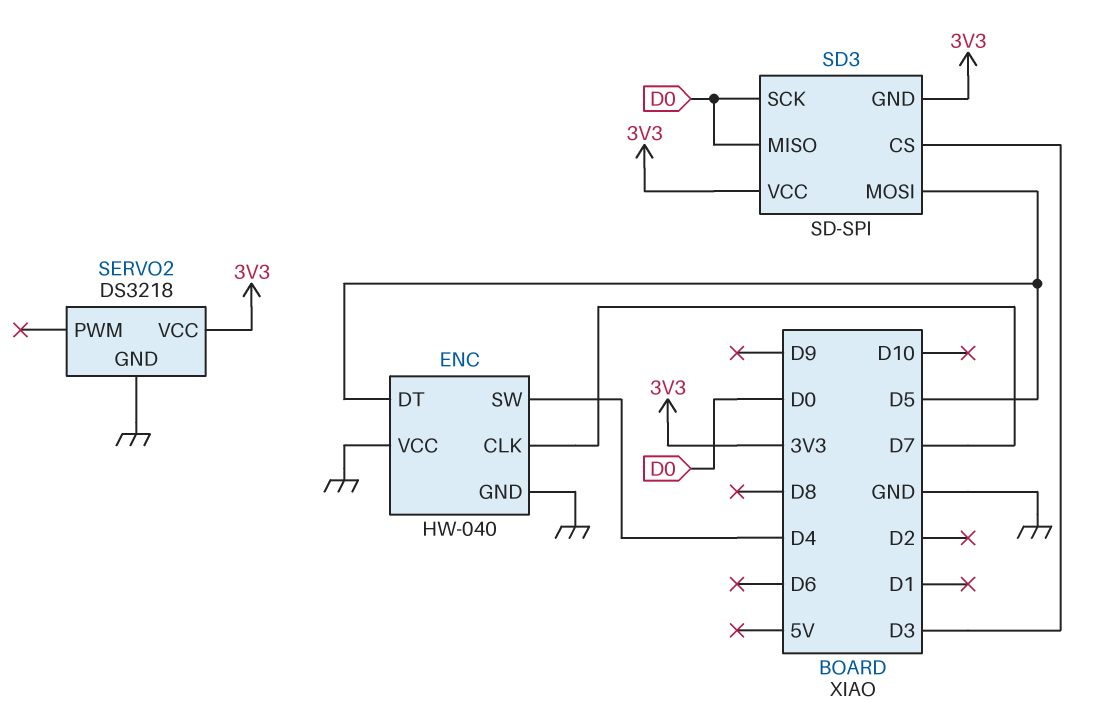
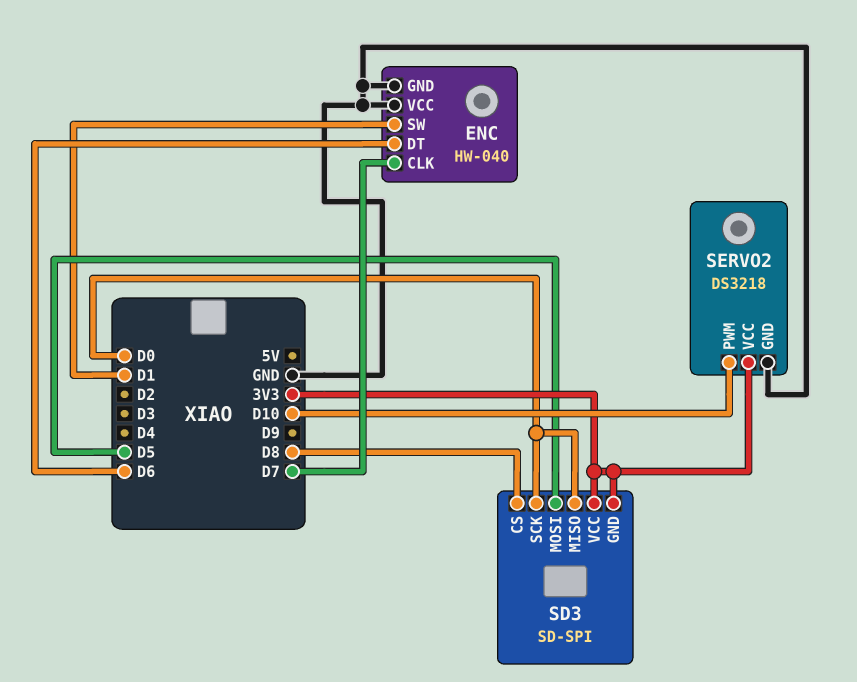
ENC pin DT: D5 -> D6
ENC pin SW: D4 -> D1
SD3 pin CS: D3 -> D8
SERVO2 pin PWM: none -> D10

